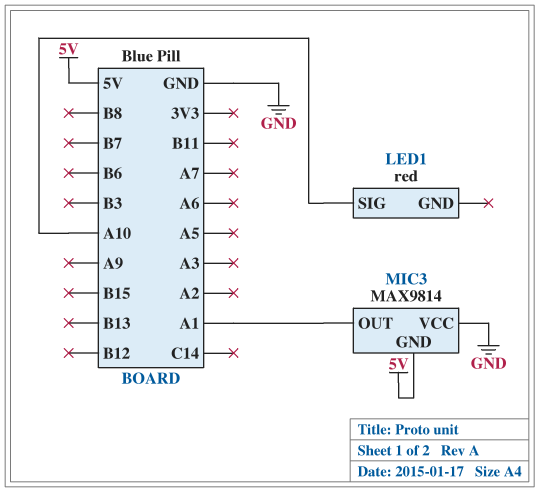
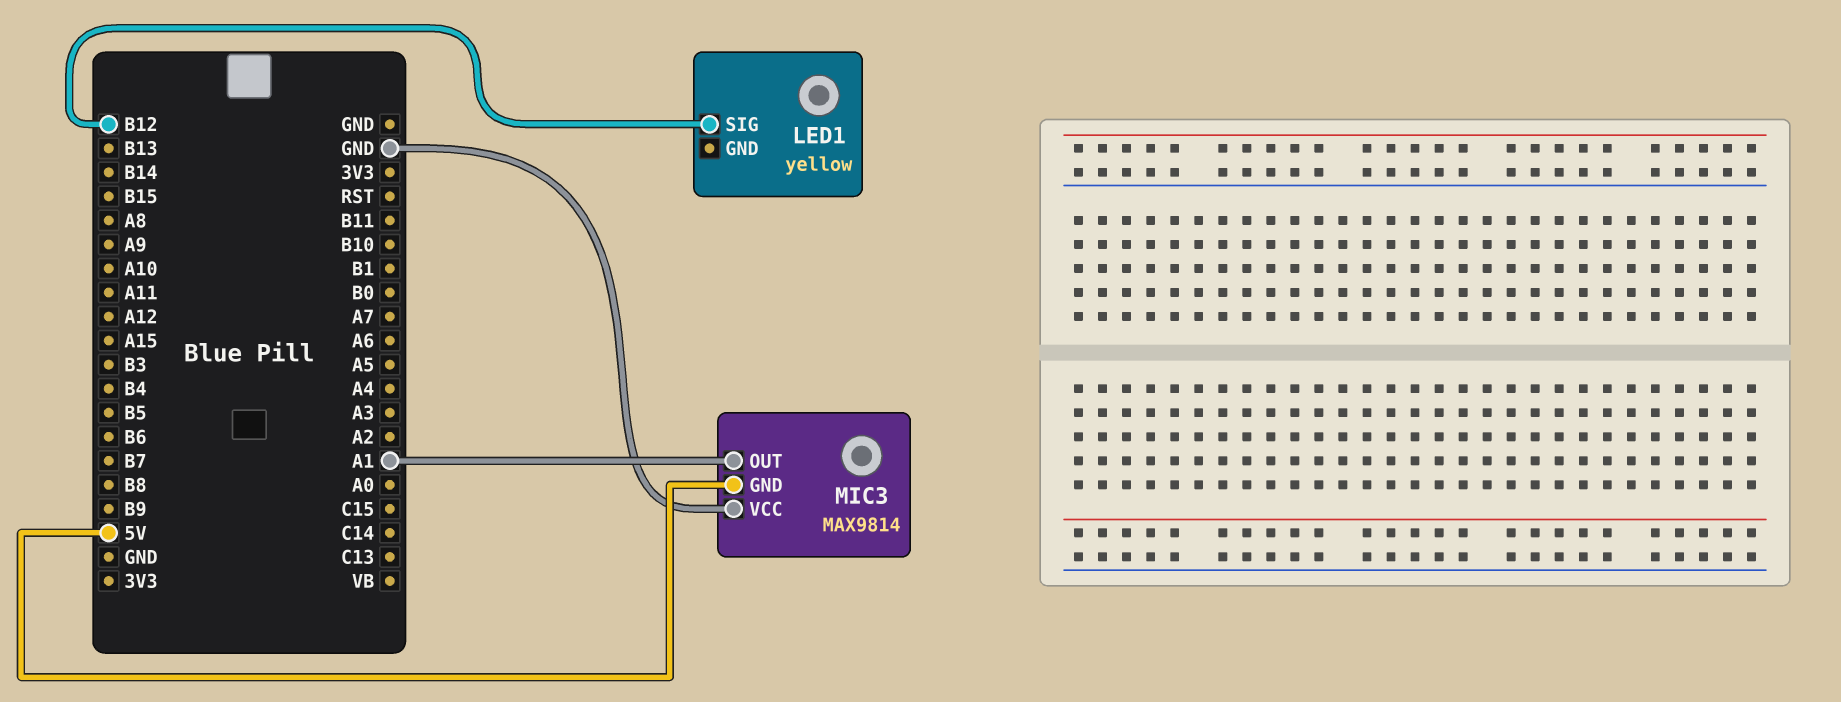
LED1: red -> yellow
LED1 pin SIG: A10 -> B12

